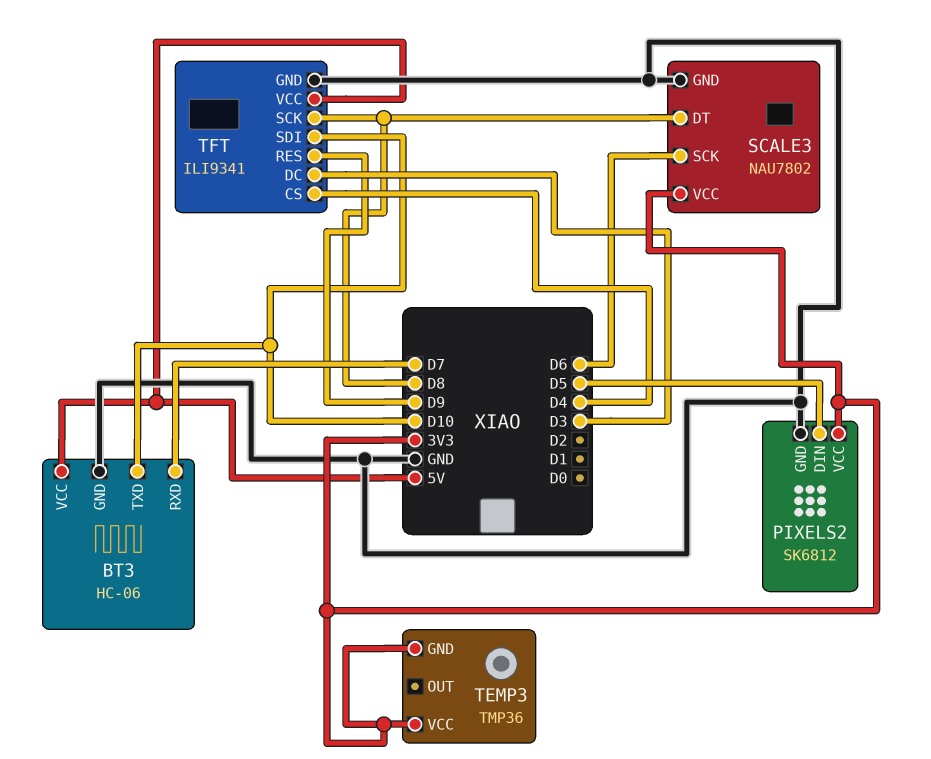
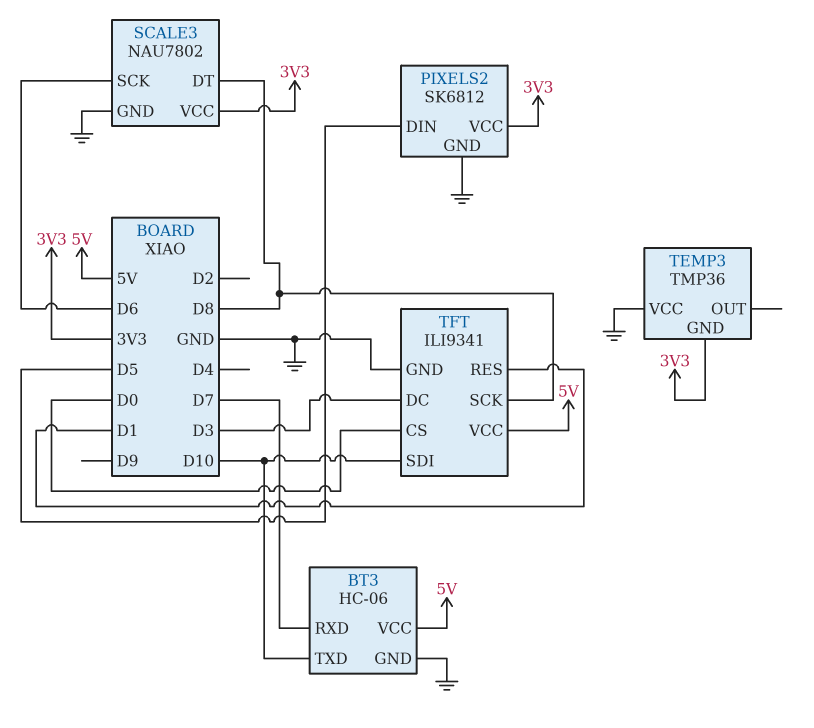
TEMP3 pin VCC: 3V3 -> GND
TFT pin CS: D4 -> D0
TFT pin RES: D9 -> D1

